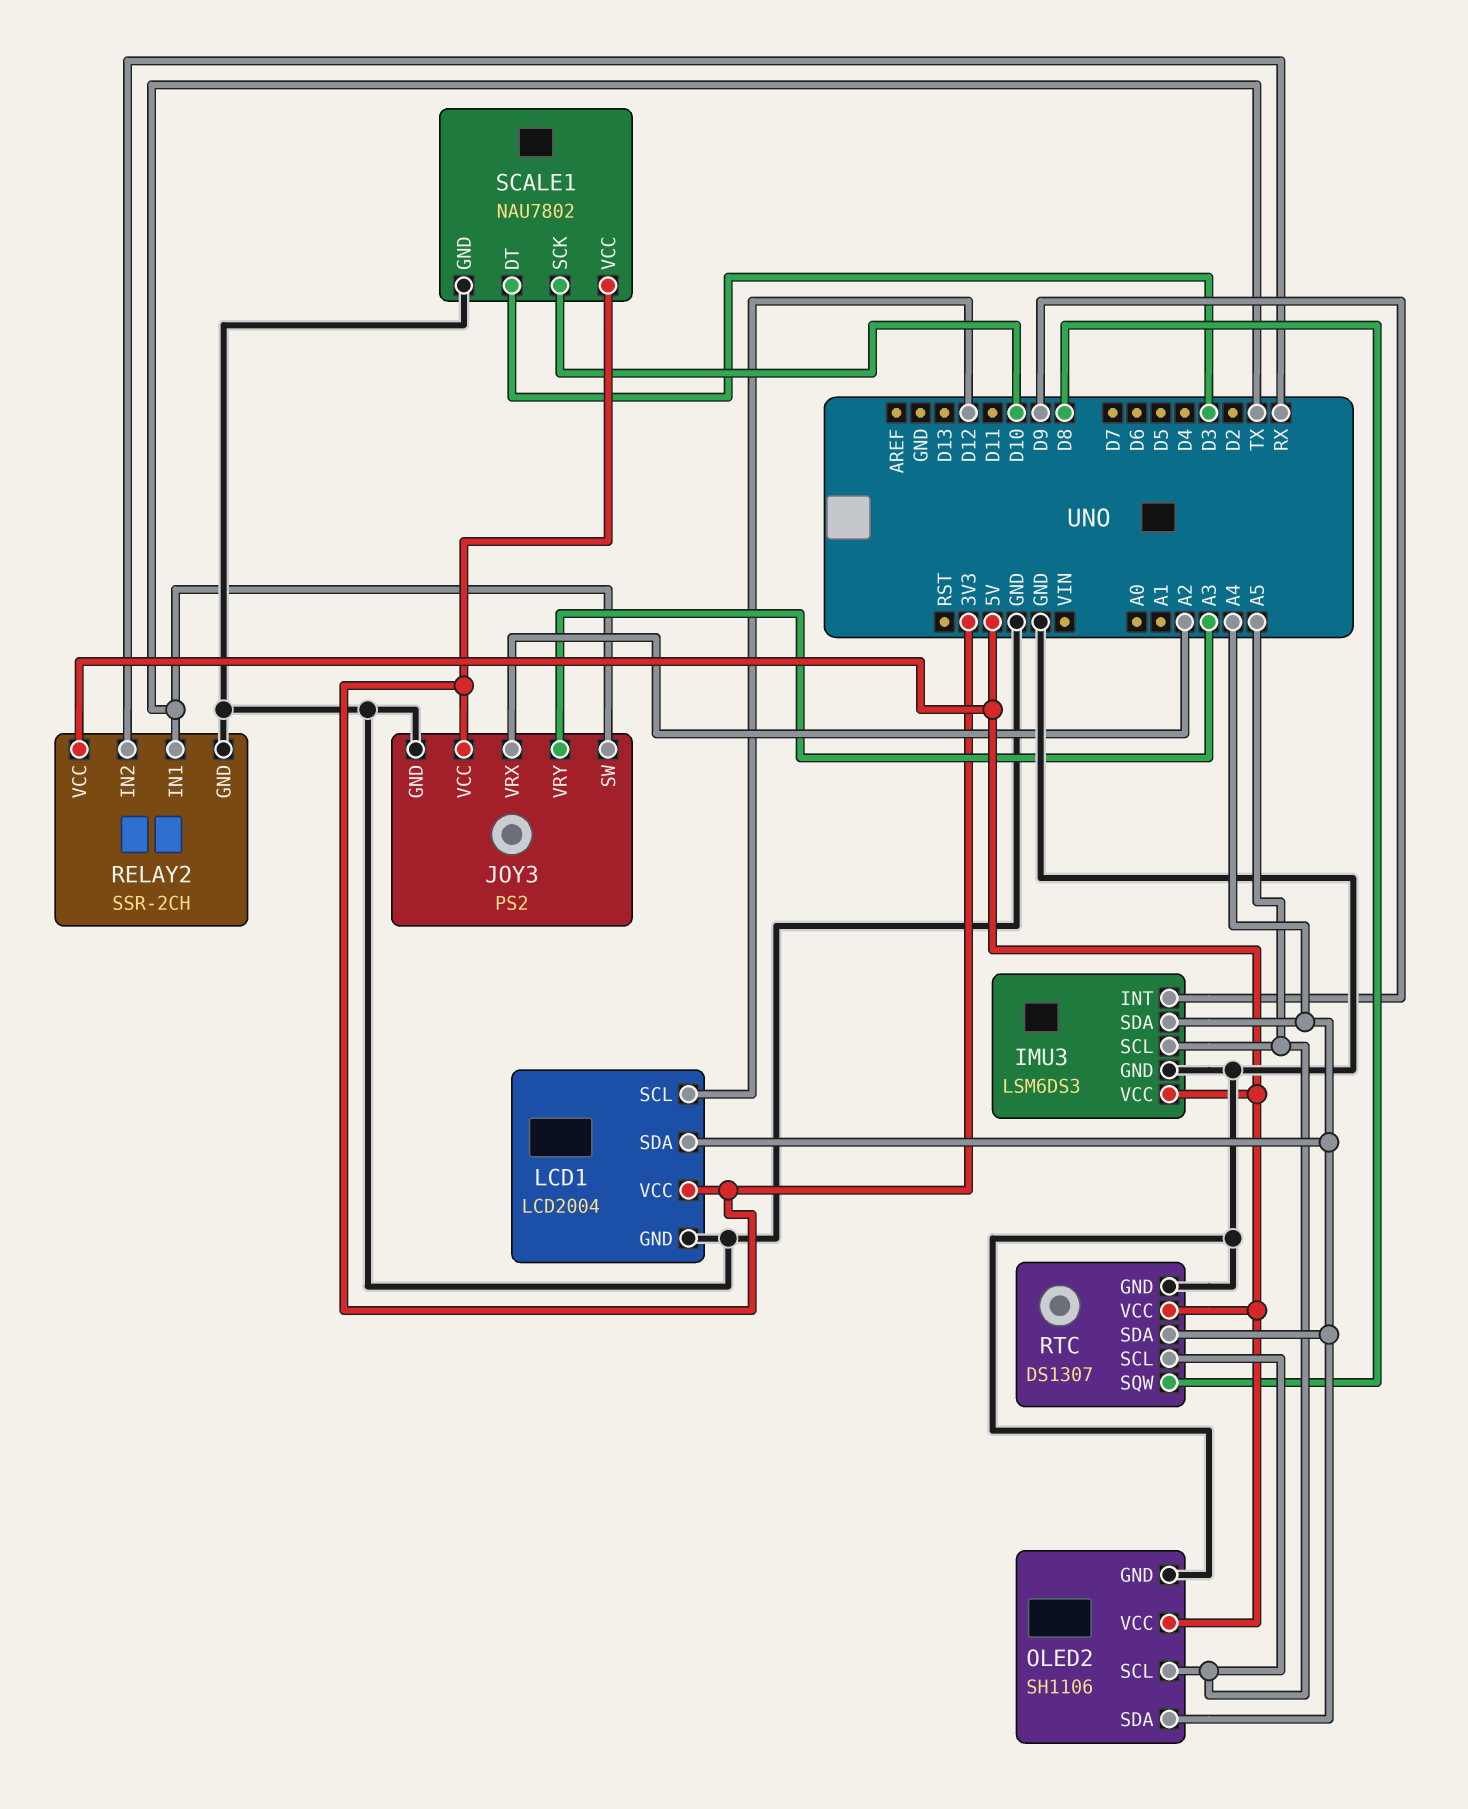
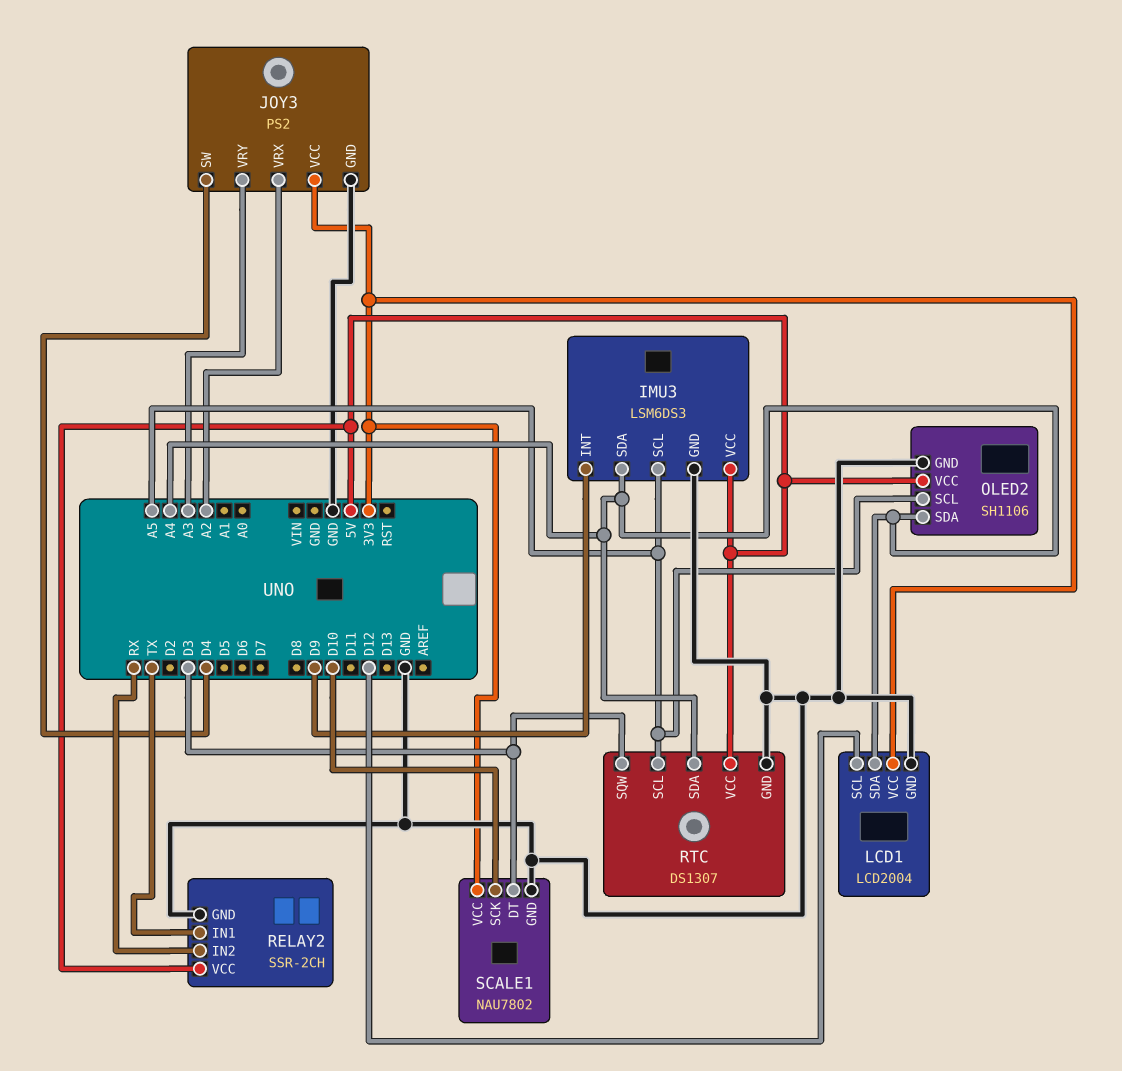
JOY3 pin SW: TX -> D4
RTC pin SQW: D8 -> D3

